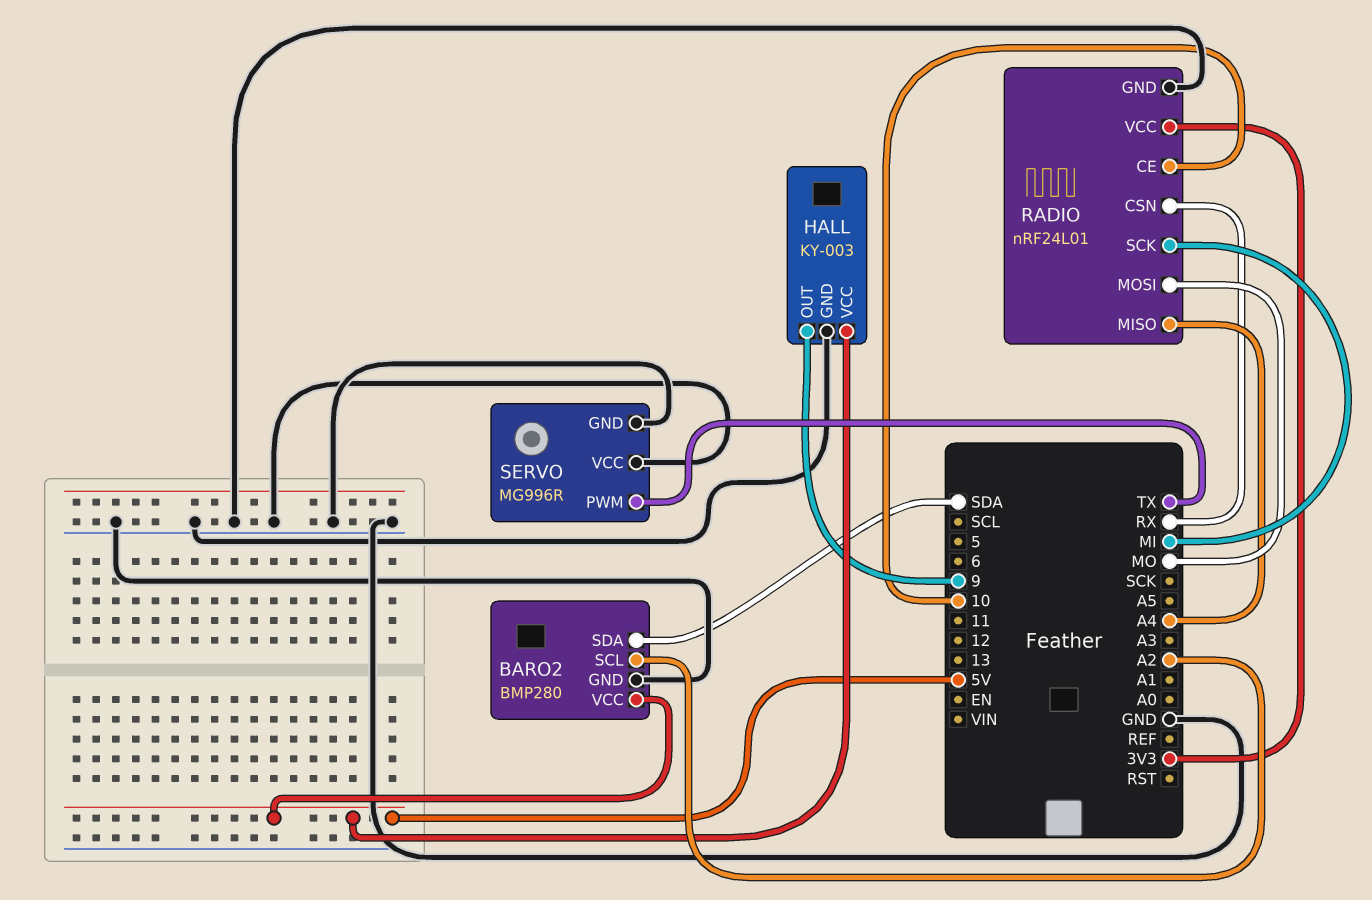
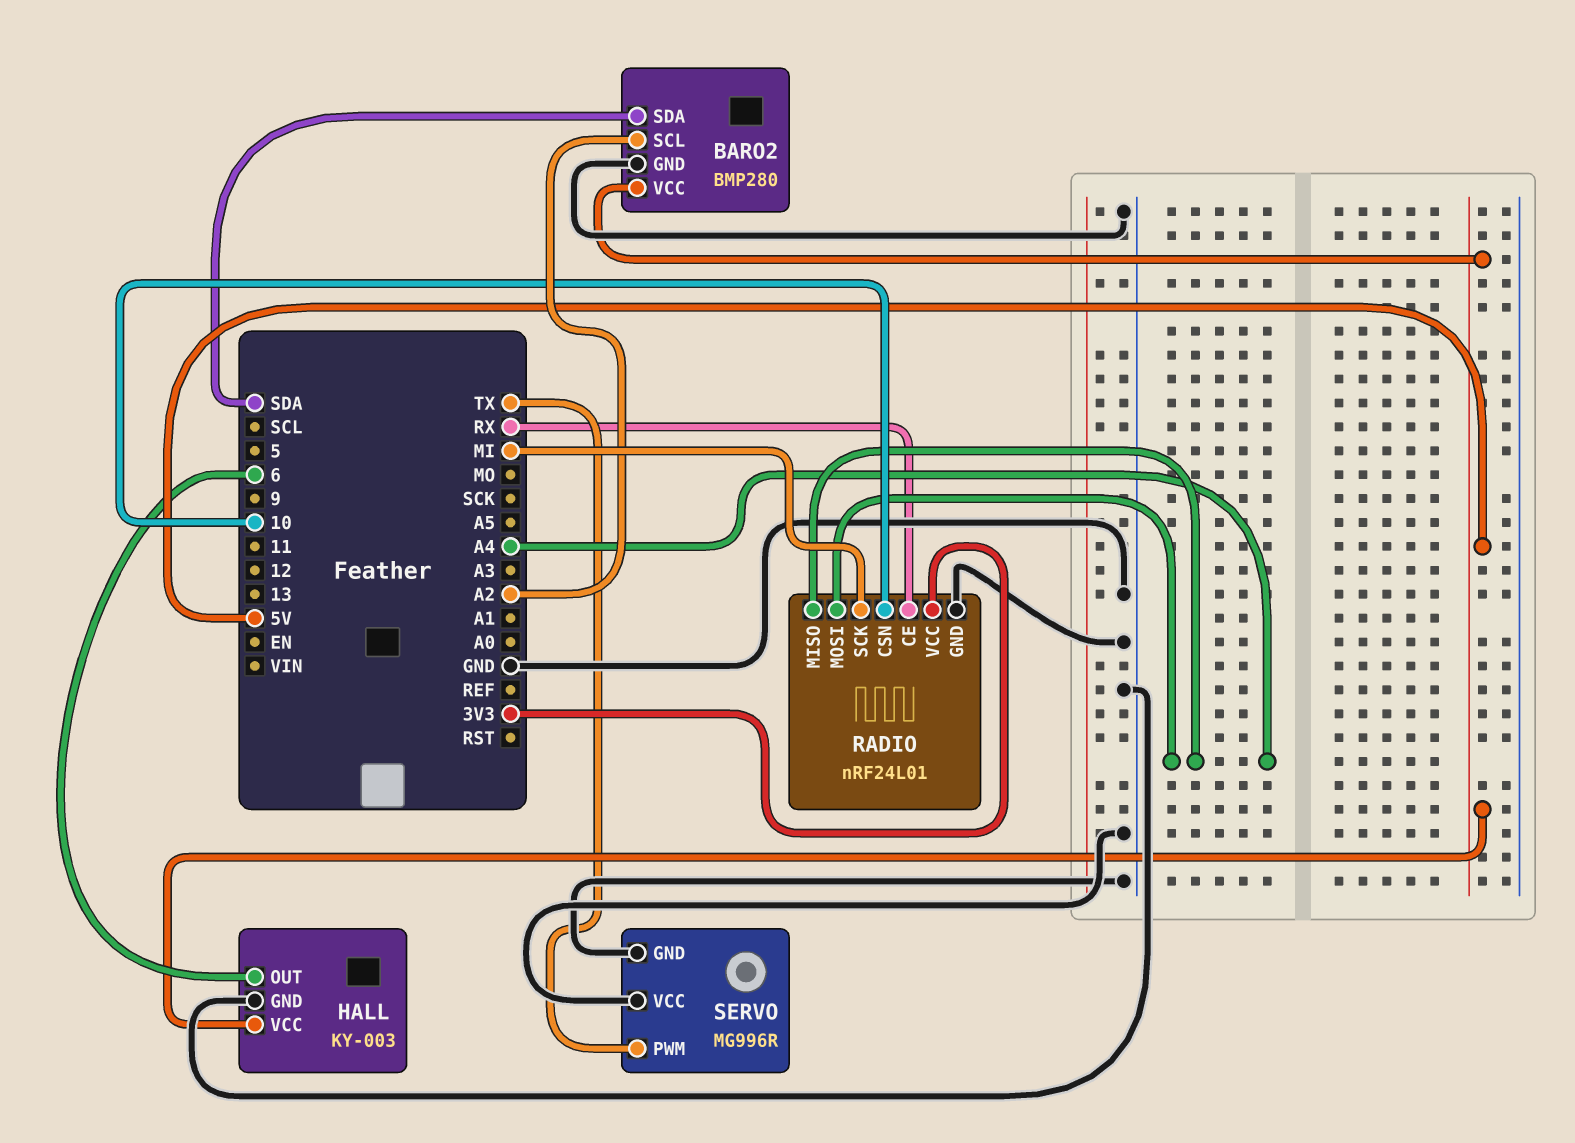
HALL pin OUT: 9 -> 6
RADIO pin CE: 10 -> RX
RADIO pin CSN: RX -> 10
RADIO pin MOSI: MO -> A4

